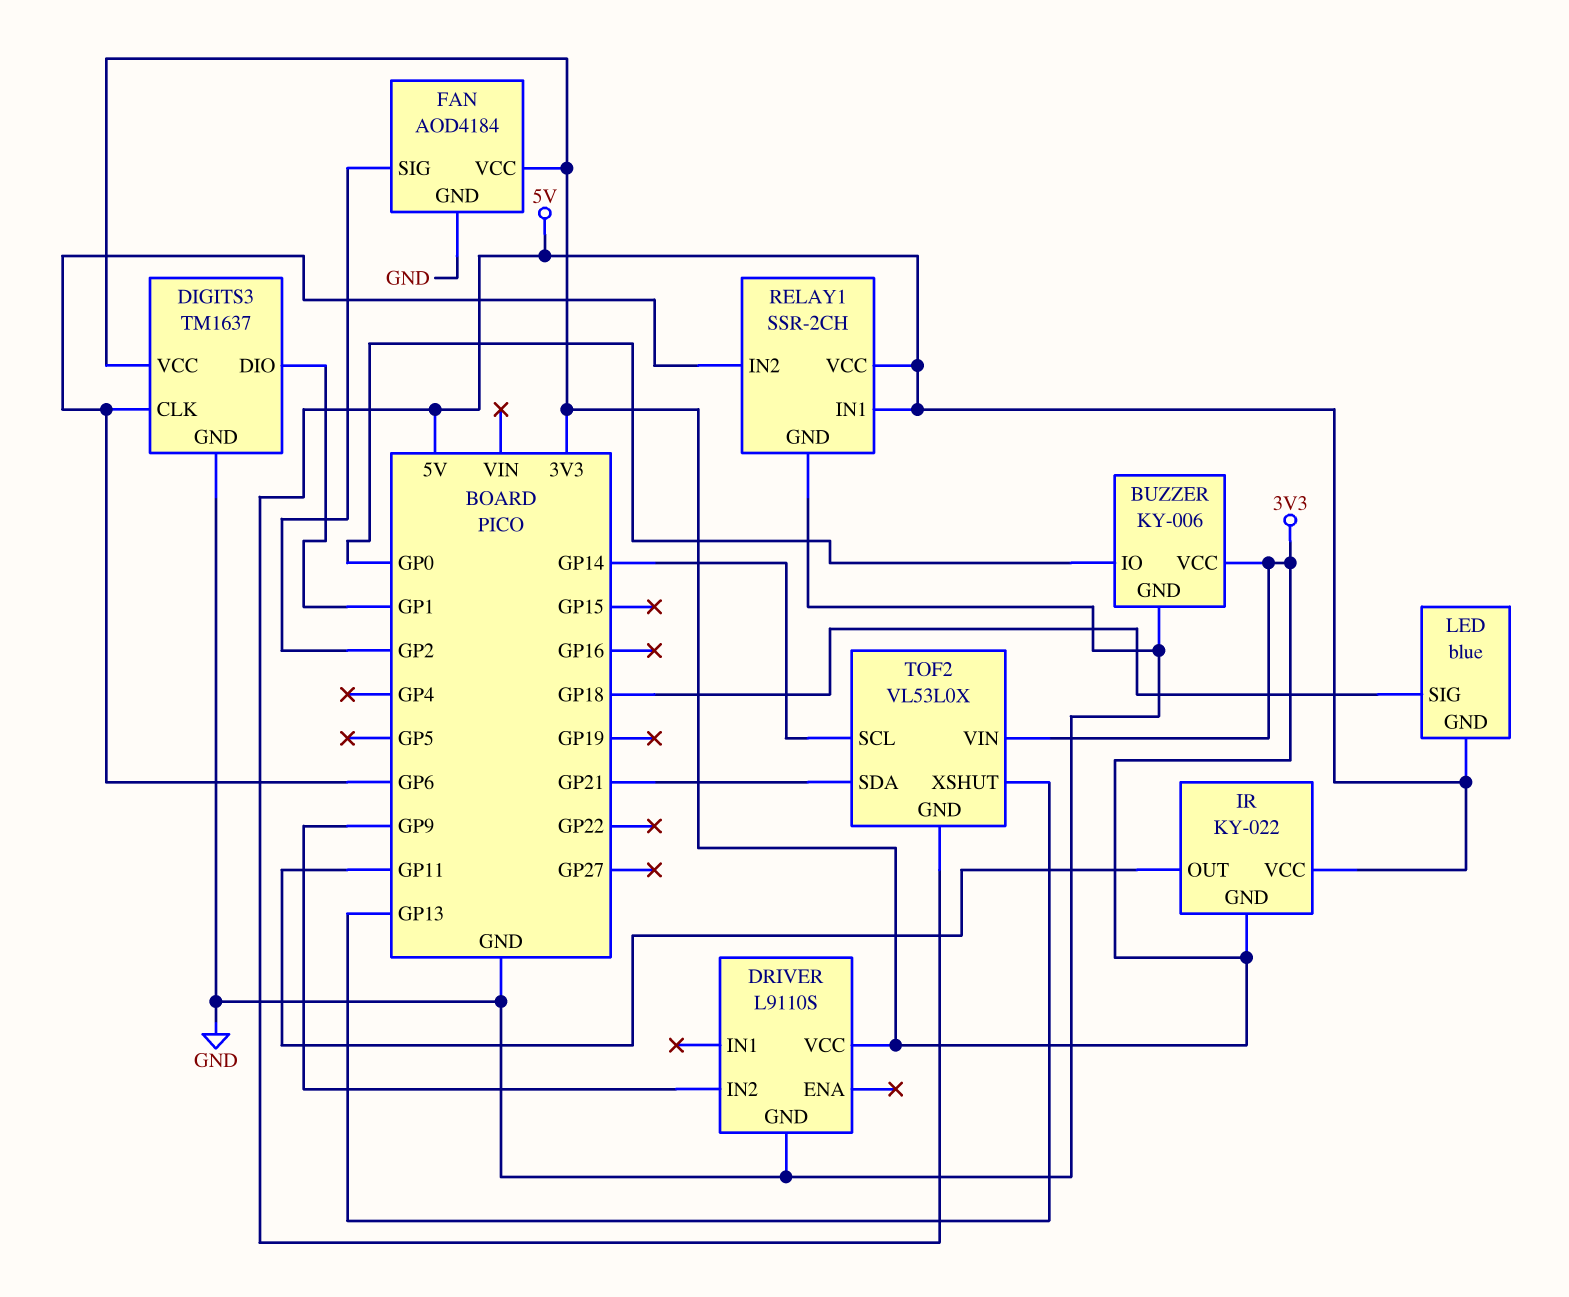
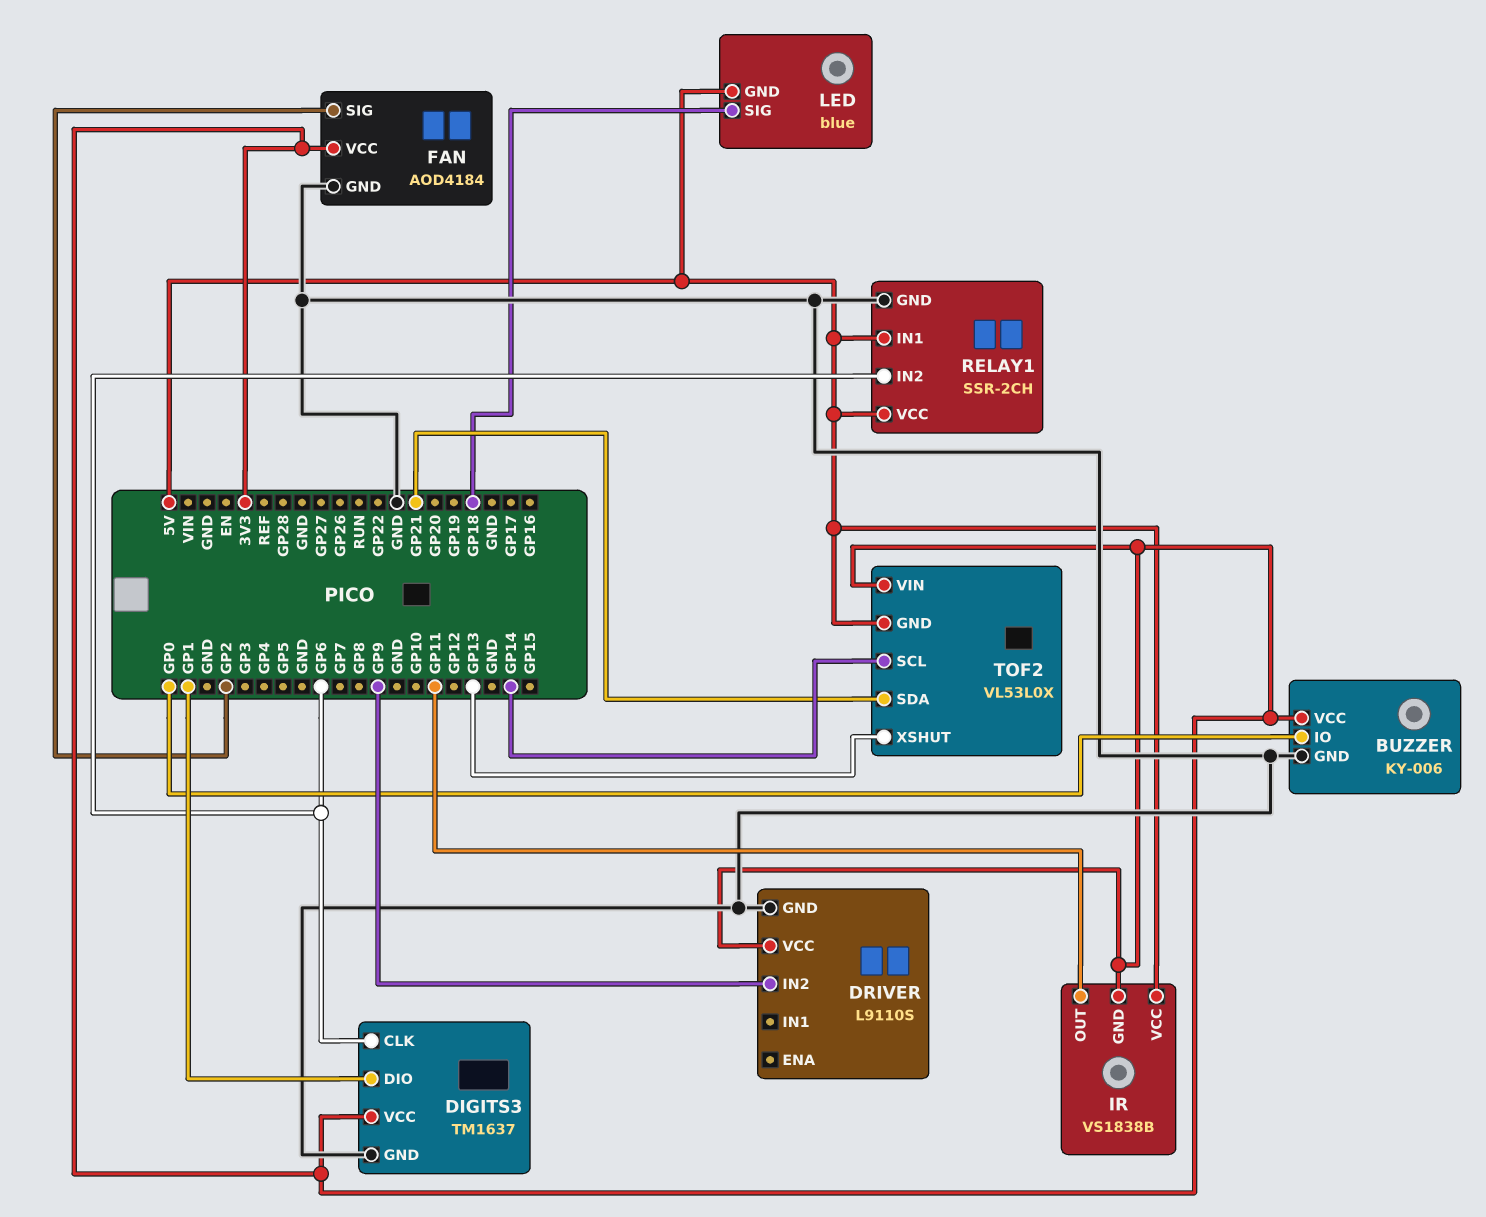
IR: KY-022 -> VS1838B

